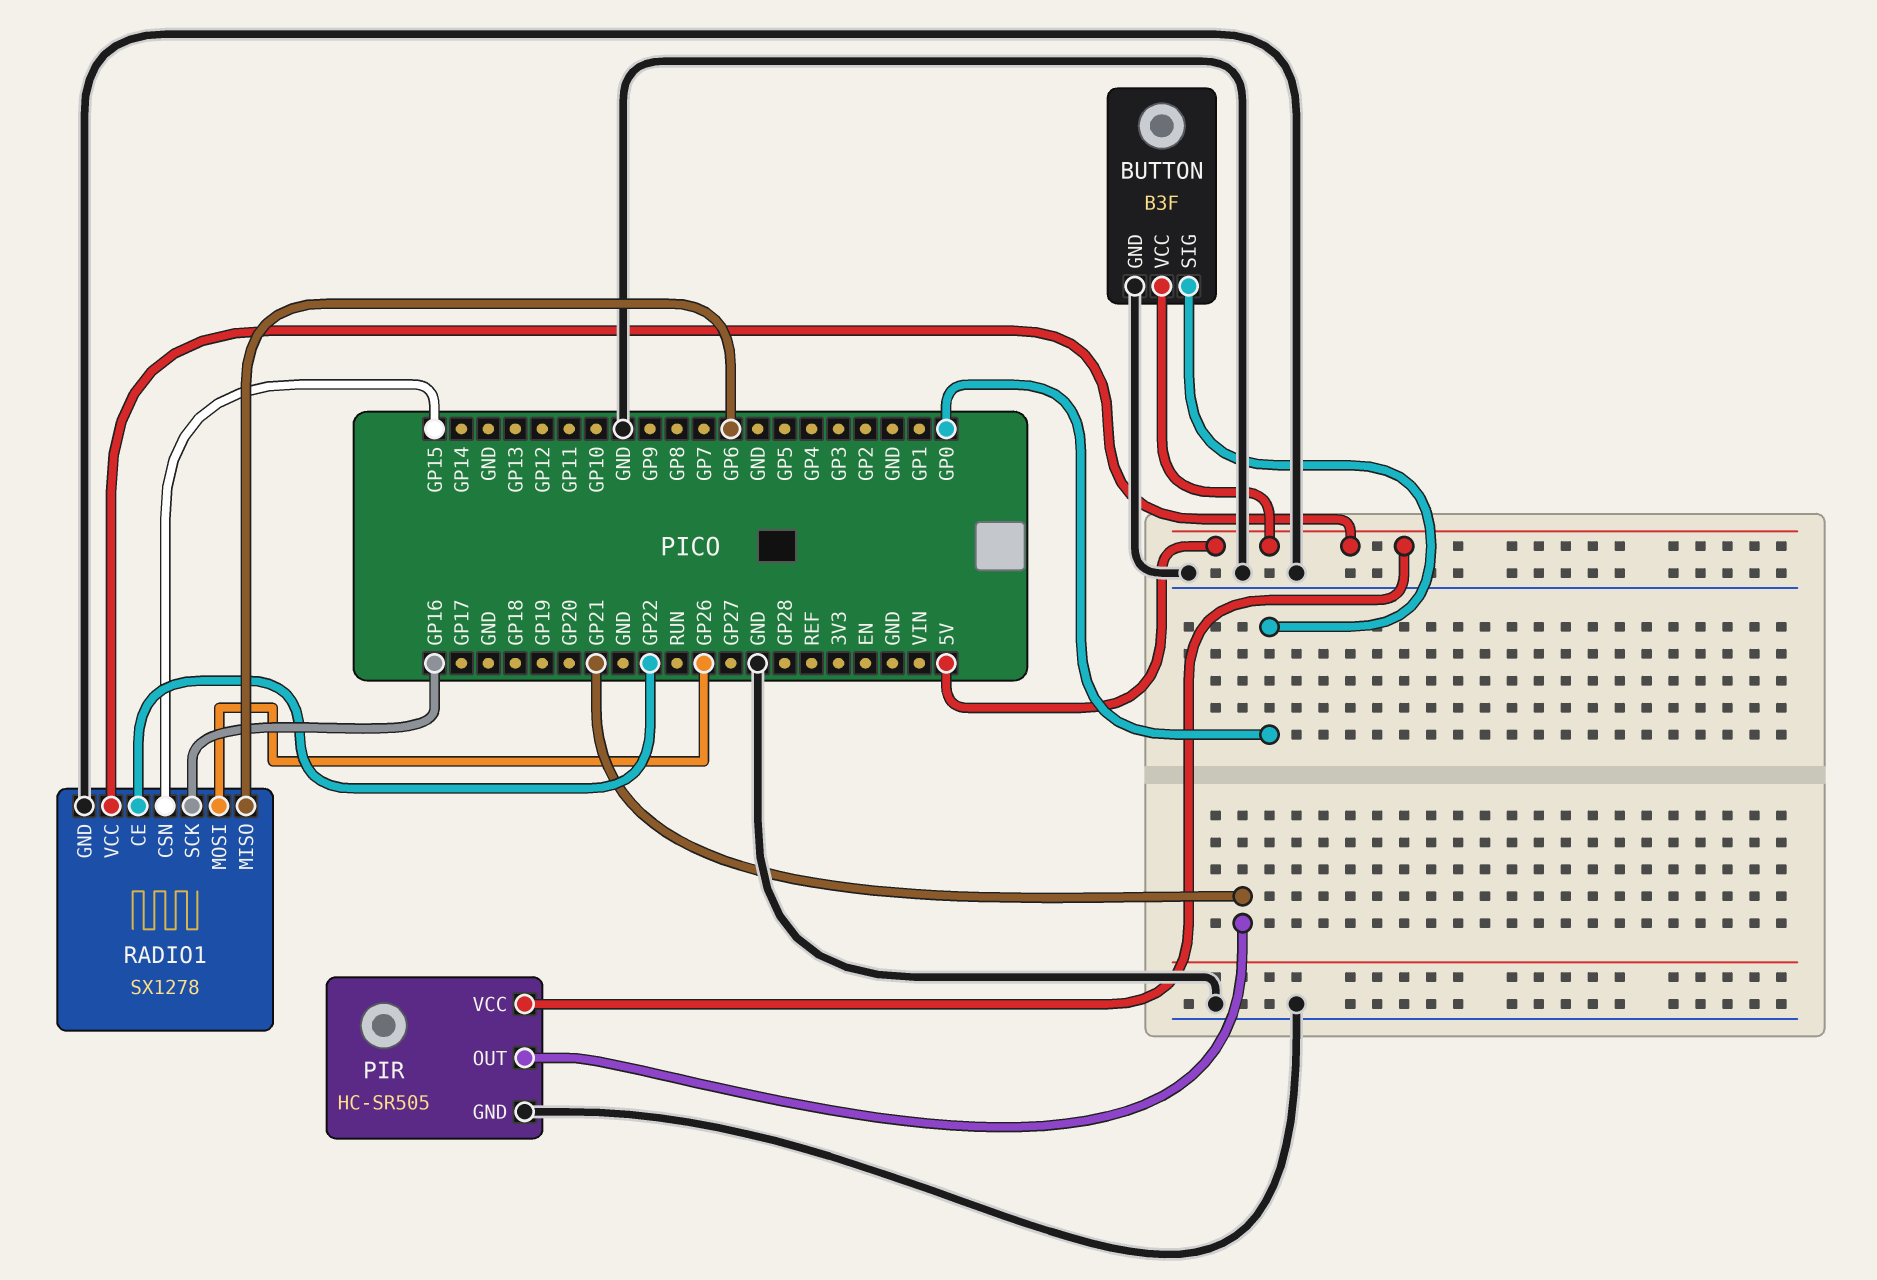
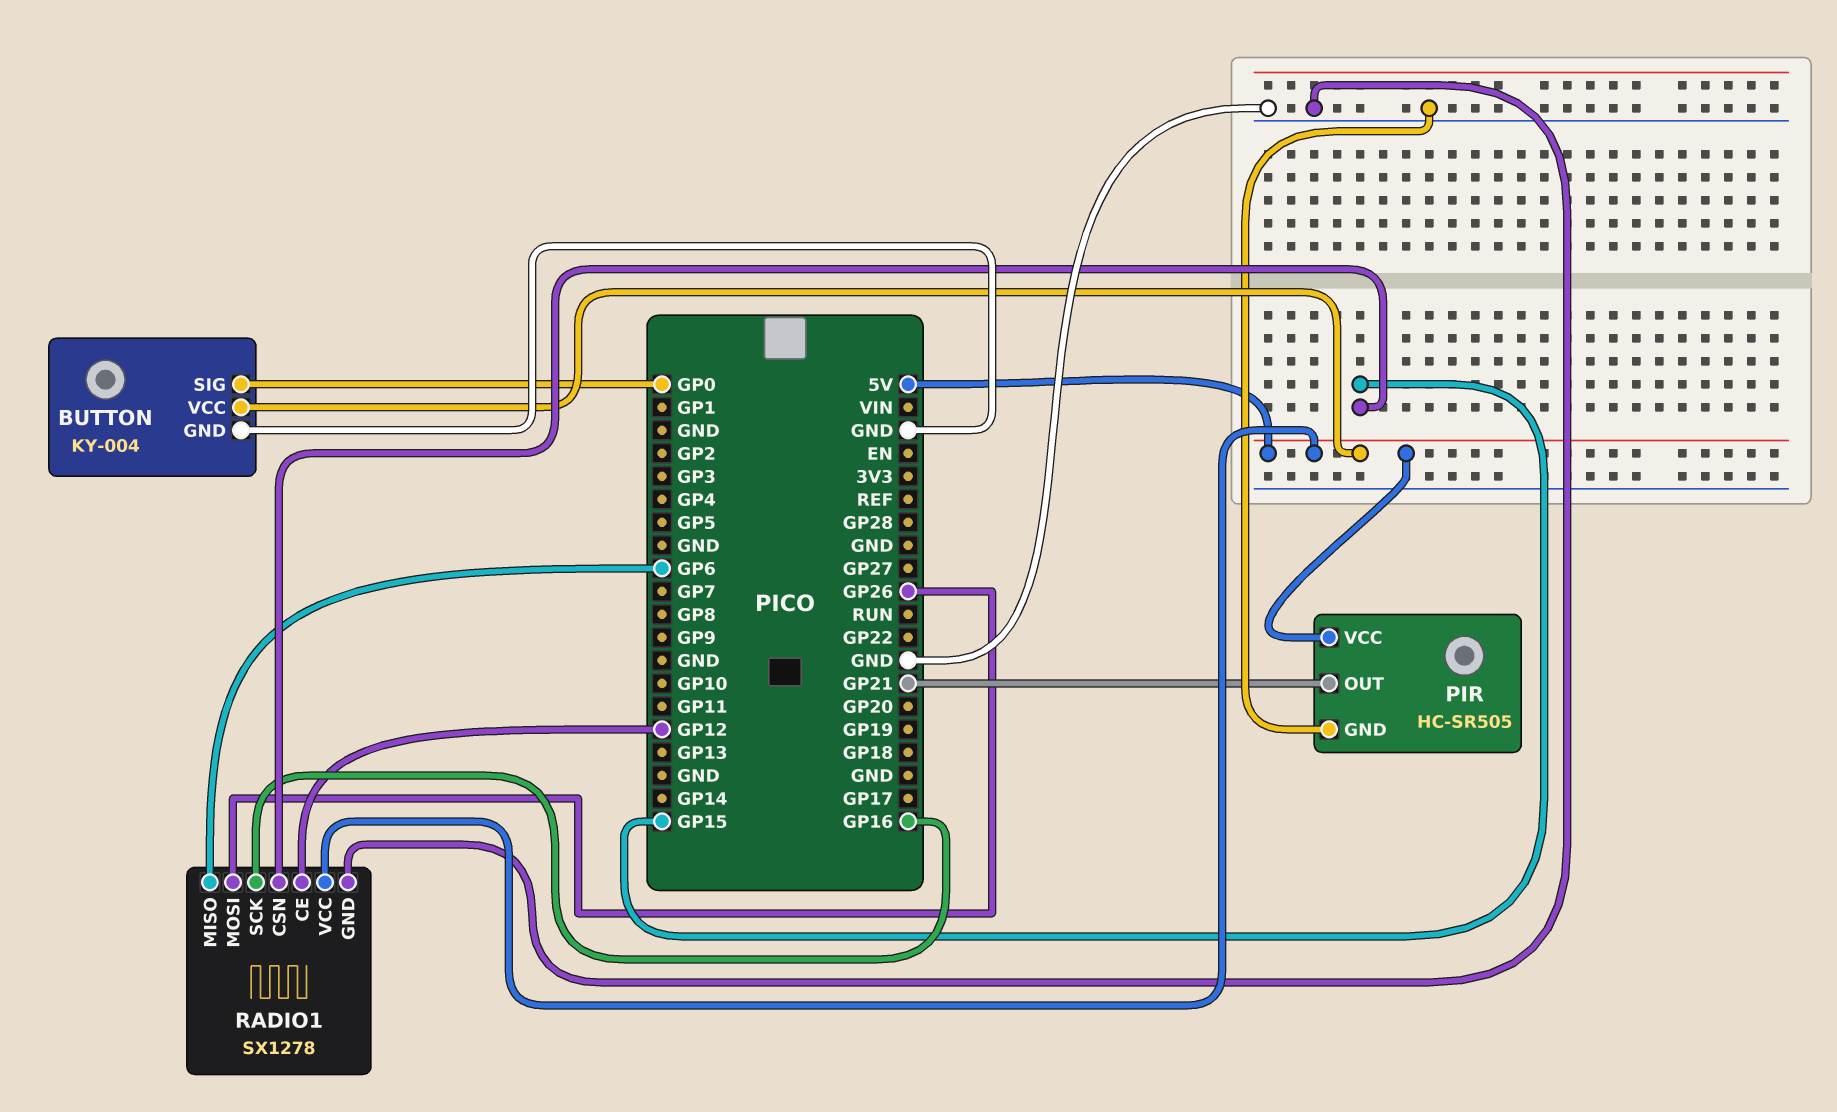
BUTTON: B3F -> KY-004
RADIO1 pin CE: GP22 -> GP12

